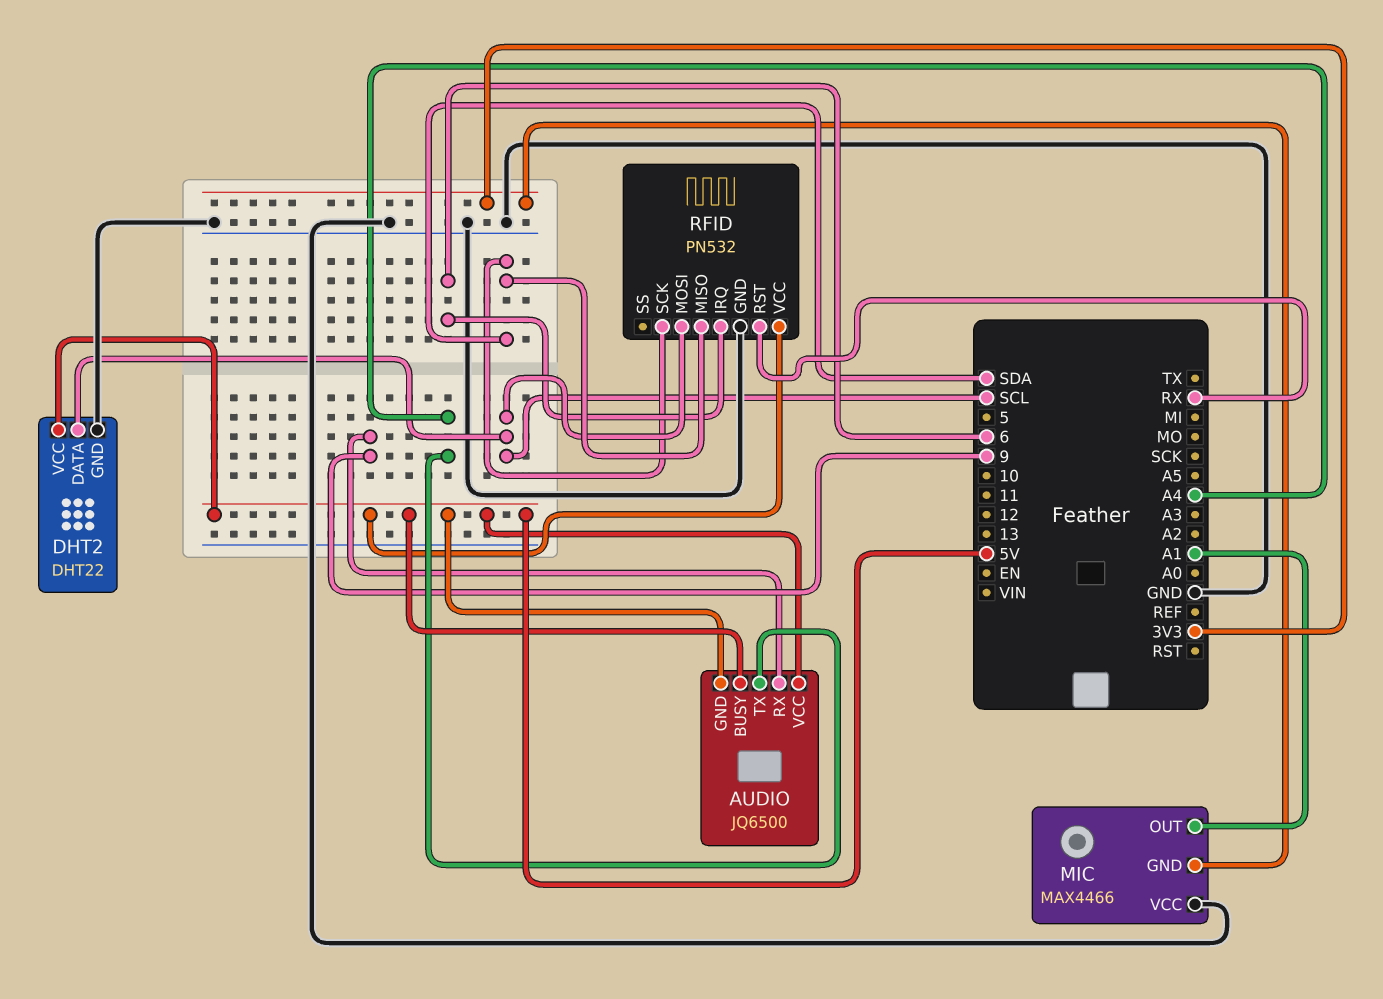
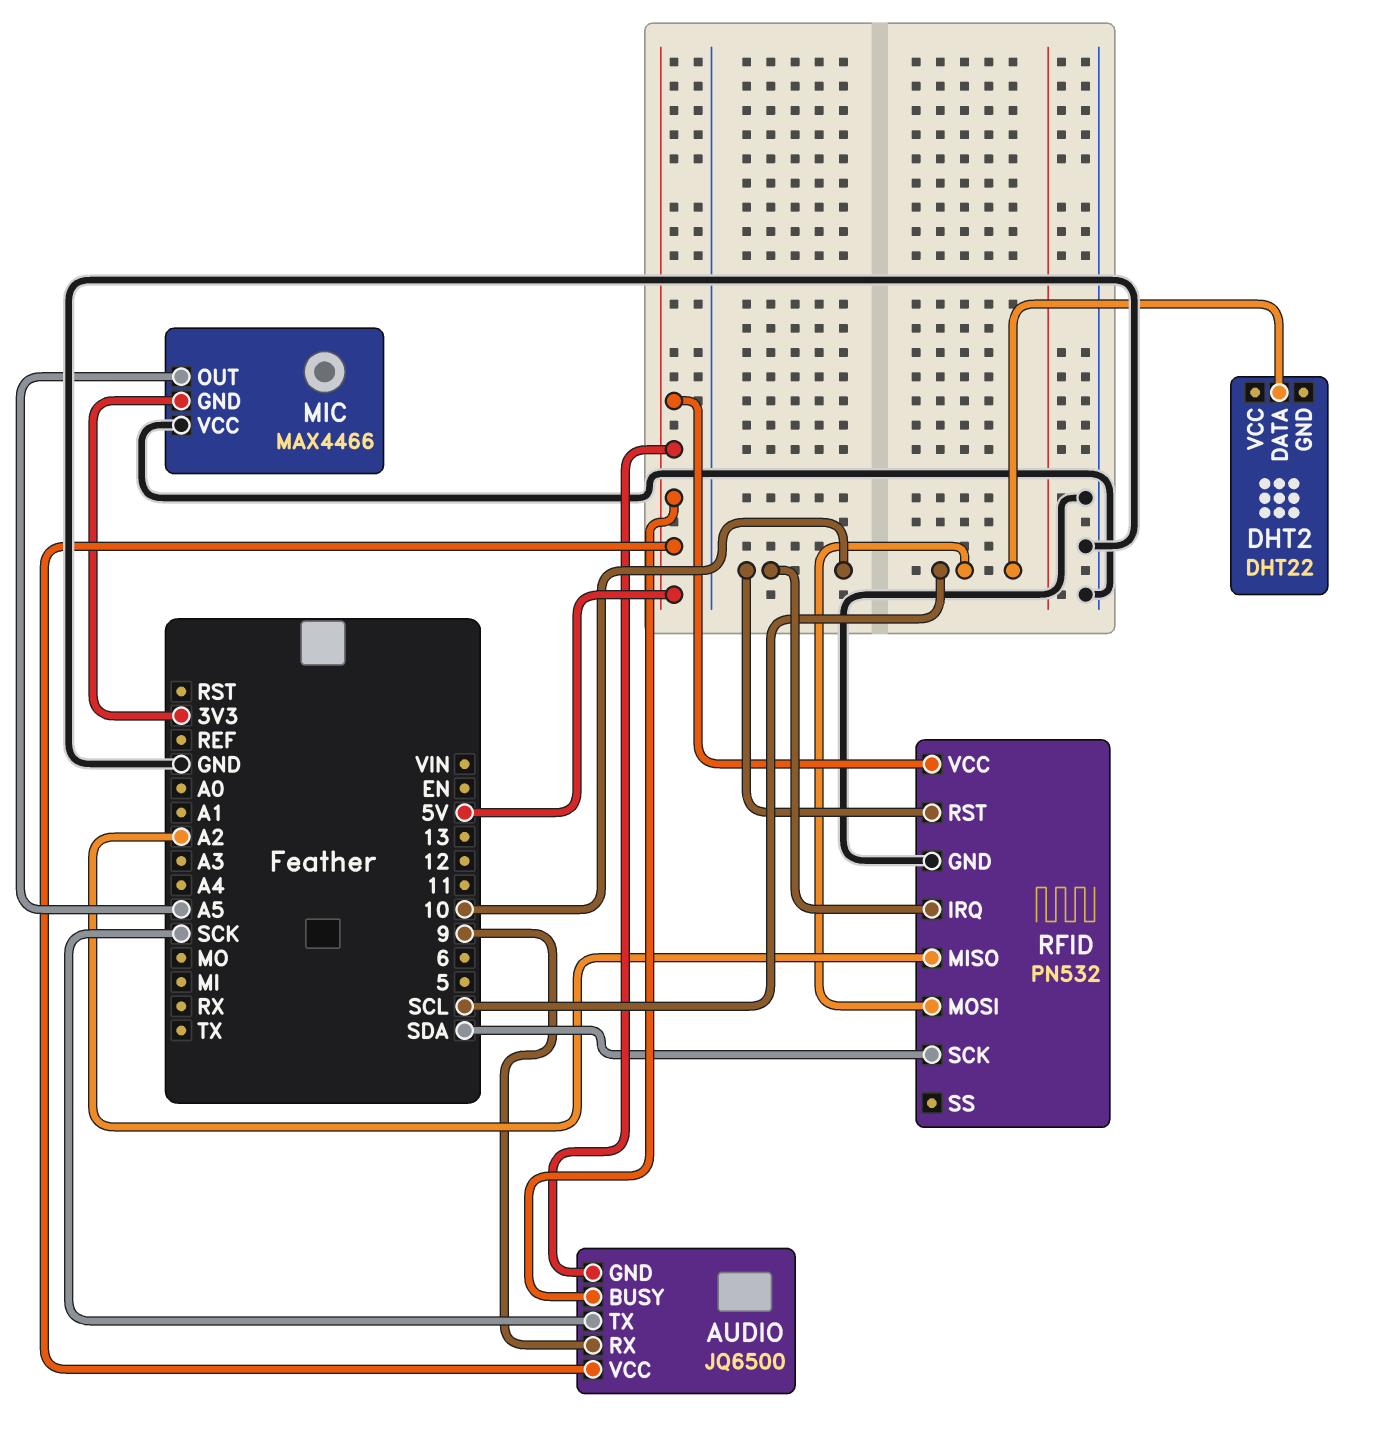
AUDIO pin TX: A4 -> SCK
DHT2 pin GND: GND -> none
DHT2 pin VCC: 5V -> none
MIC pin OUT: A1 -> A5
RFID pin IRQ: 6 -> 10
RFID pin MISO: SDA -> A2
RFID pin RST: RX -> 10

